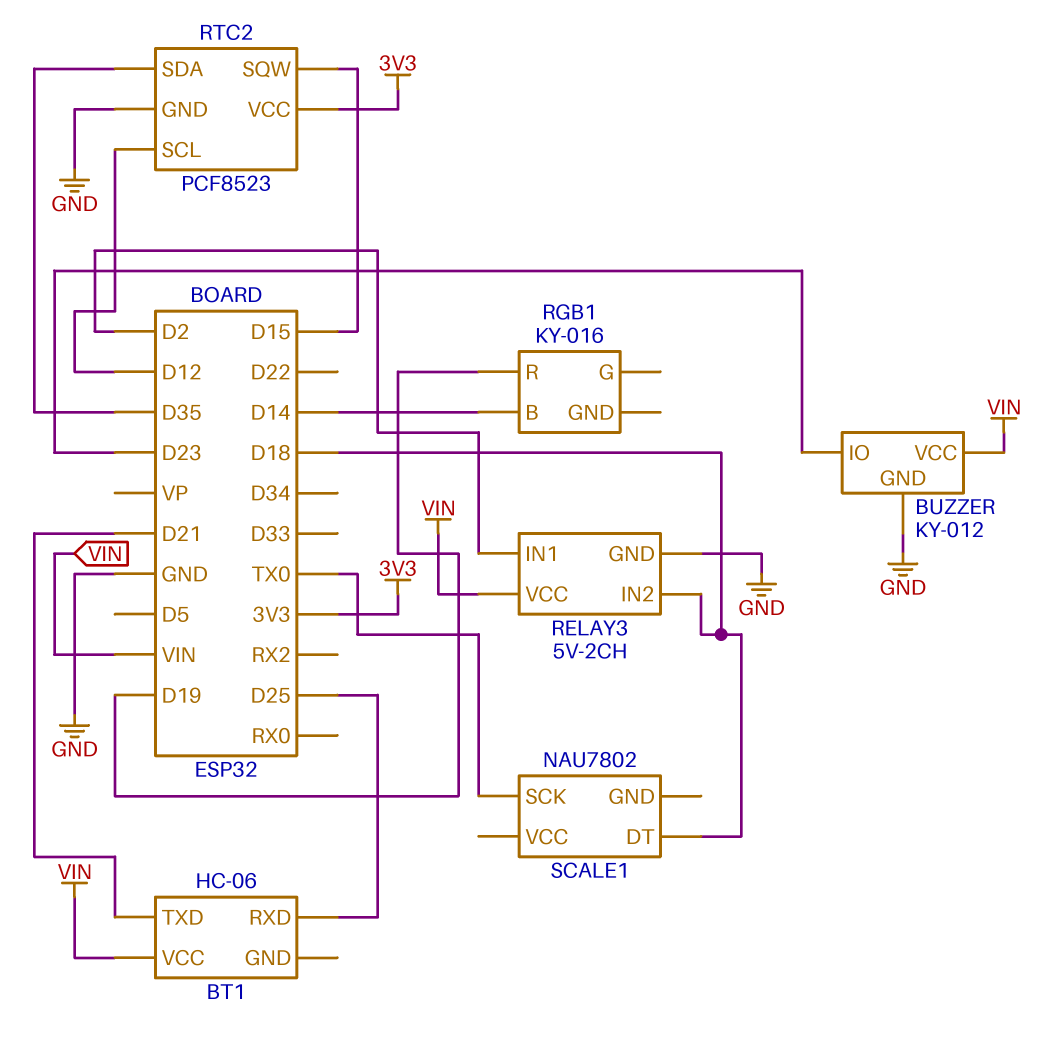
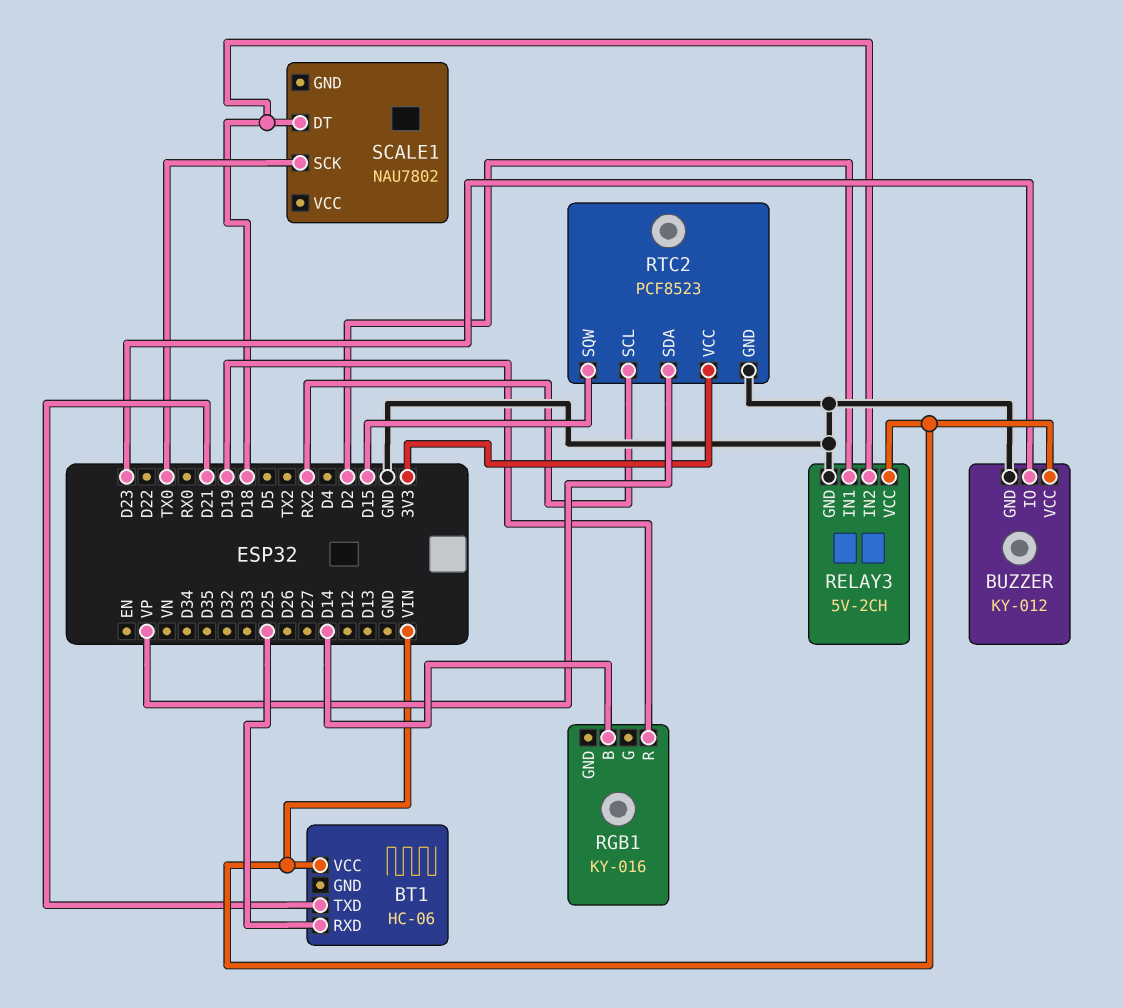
RTC2 pin SCL: D12 -> RX2
RTC2 pin SDA: D35 -> VP

